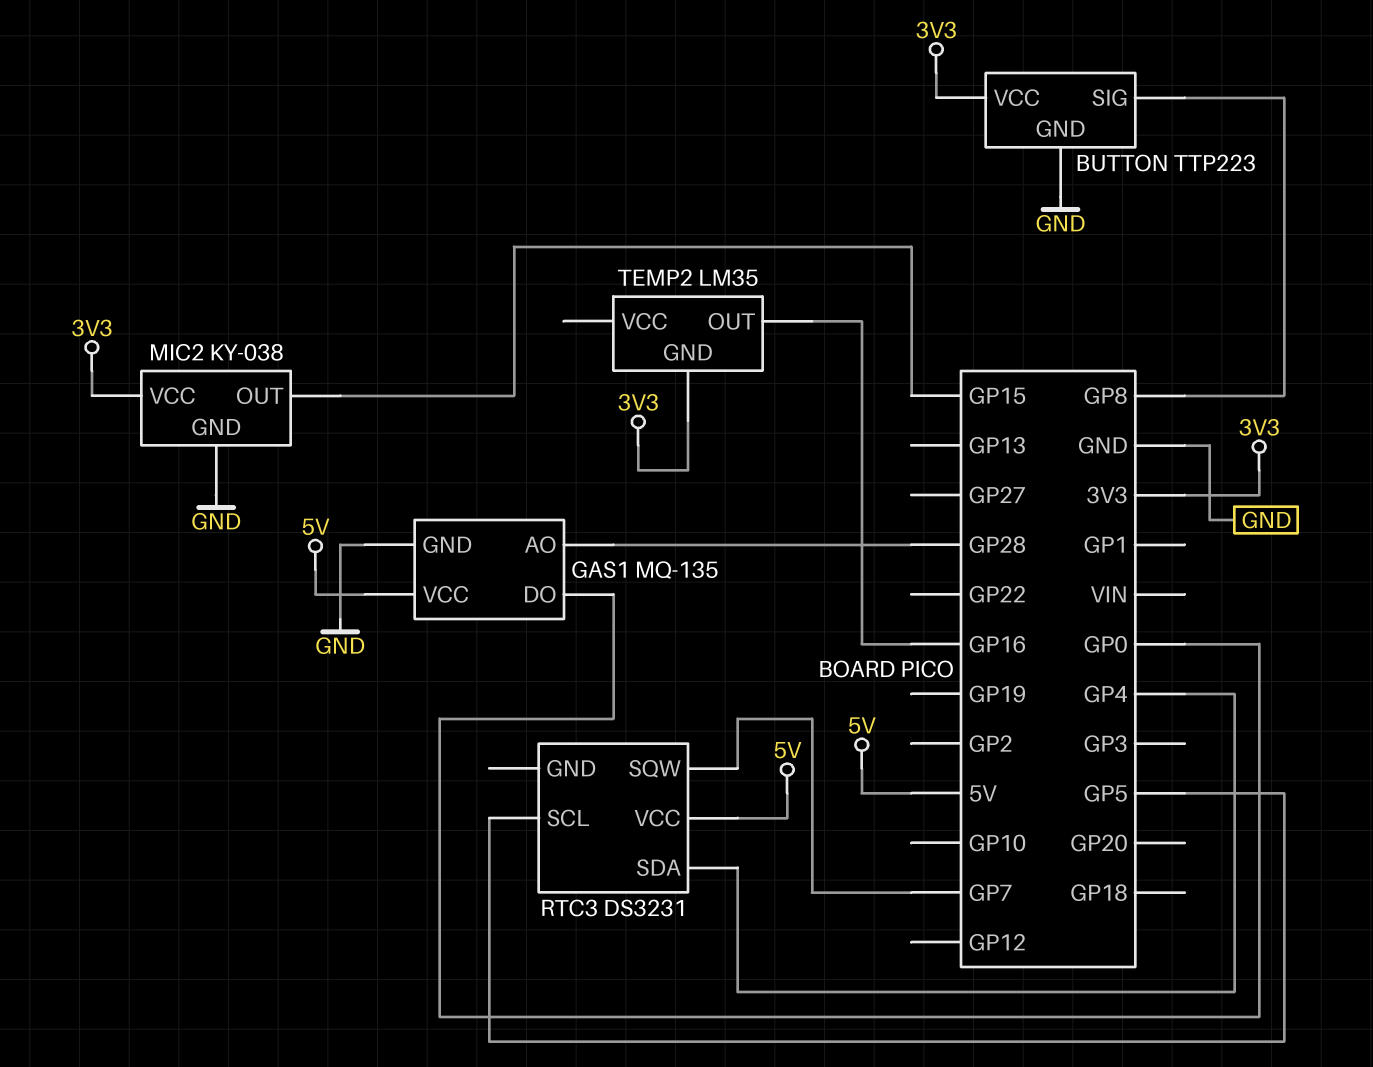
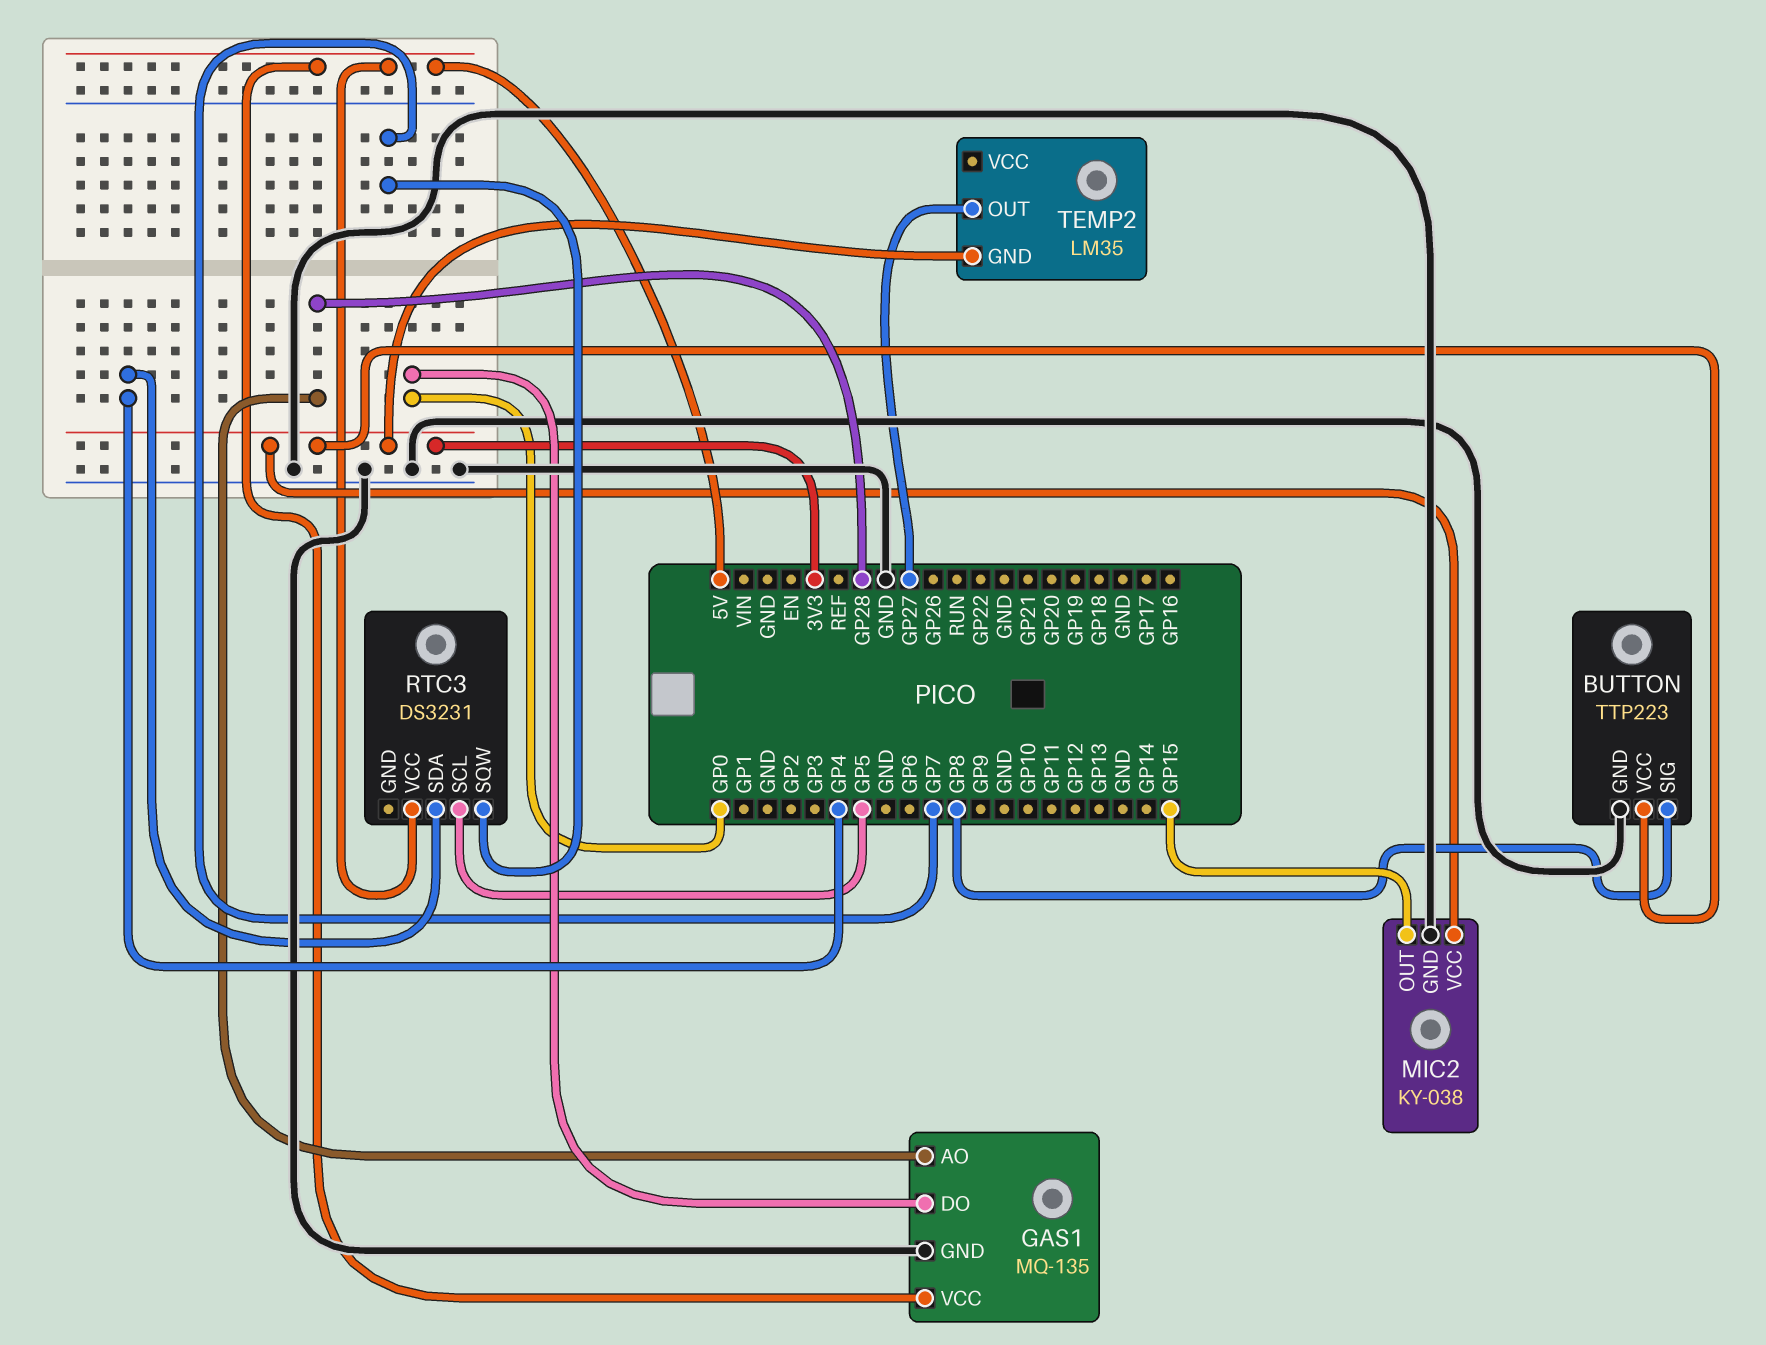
TEMP2 pin OUT: GP16 -> GP27

